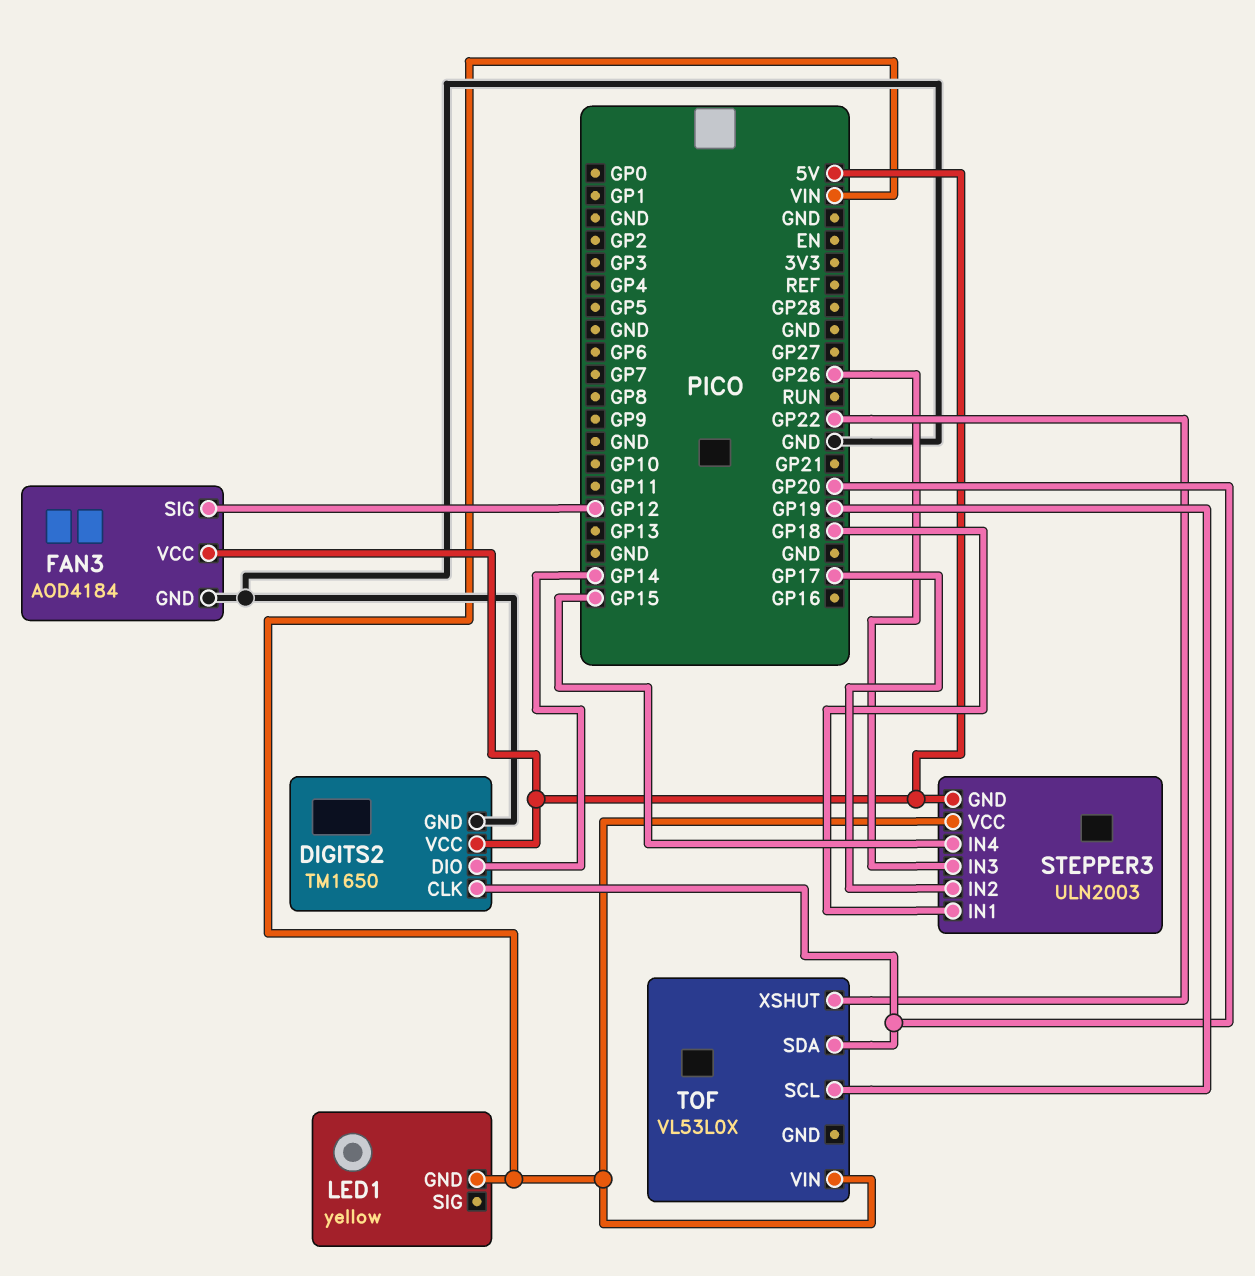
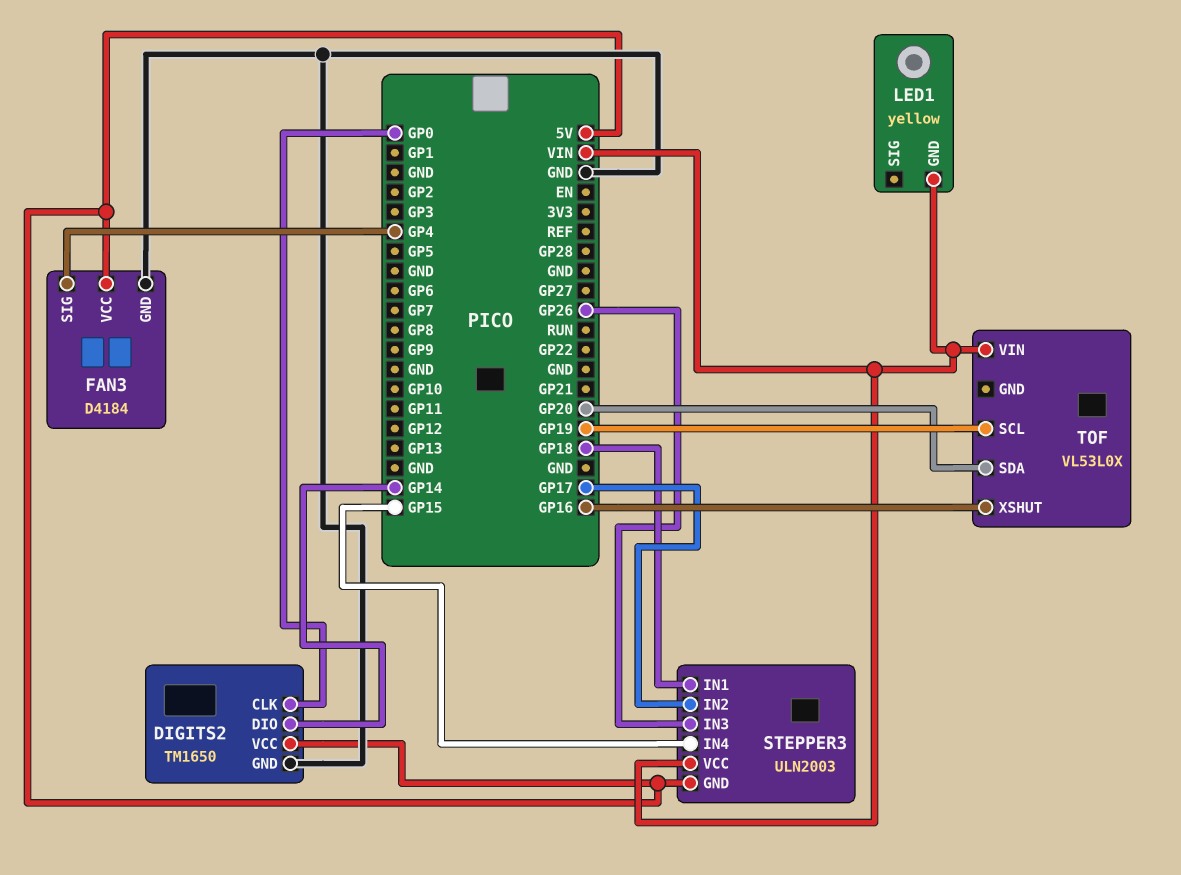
DIGITS2 pin CLK: GP20 -> GP0
FAN3: AOD4184 -> D4184
FAN3 pin SIG: GP12 -> GP4
TOF pin XSHUT: GP22 -> GP16

